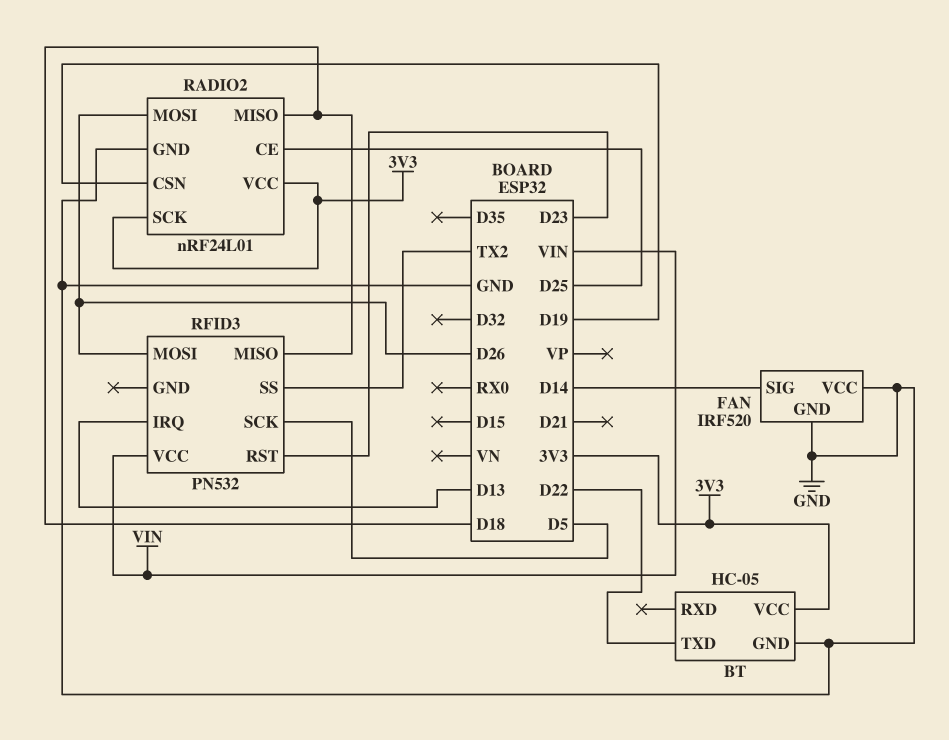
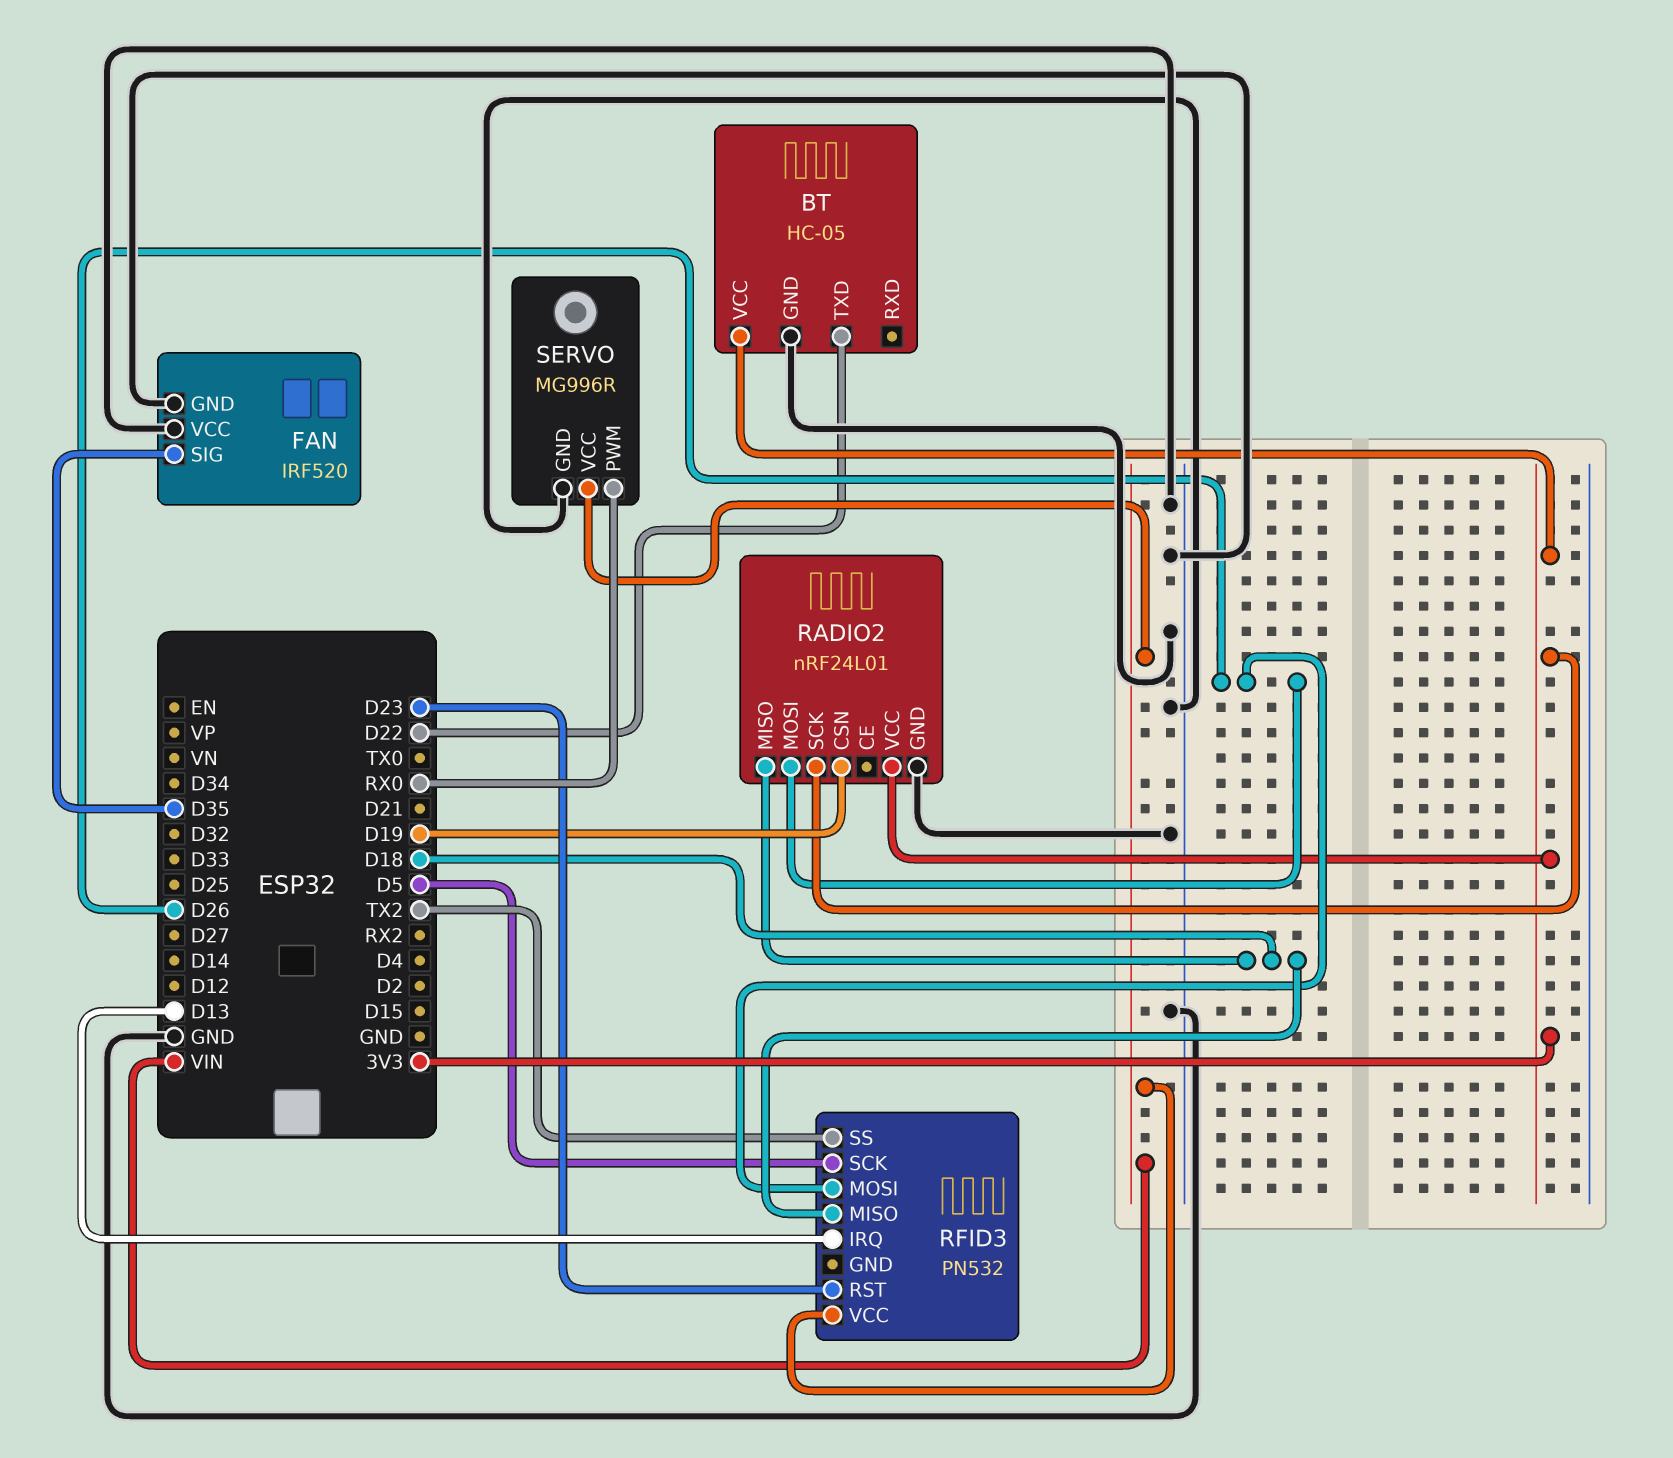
FAN pin SIG: D14 -> D35
RADIO2 pin CE: D25 -> none
SERVO: none -> MG996R
SERVO pin GND: none -> GND
SERVO pin PWM: none -> RX0
SERVO pin VCC: none -> VIN

